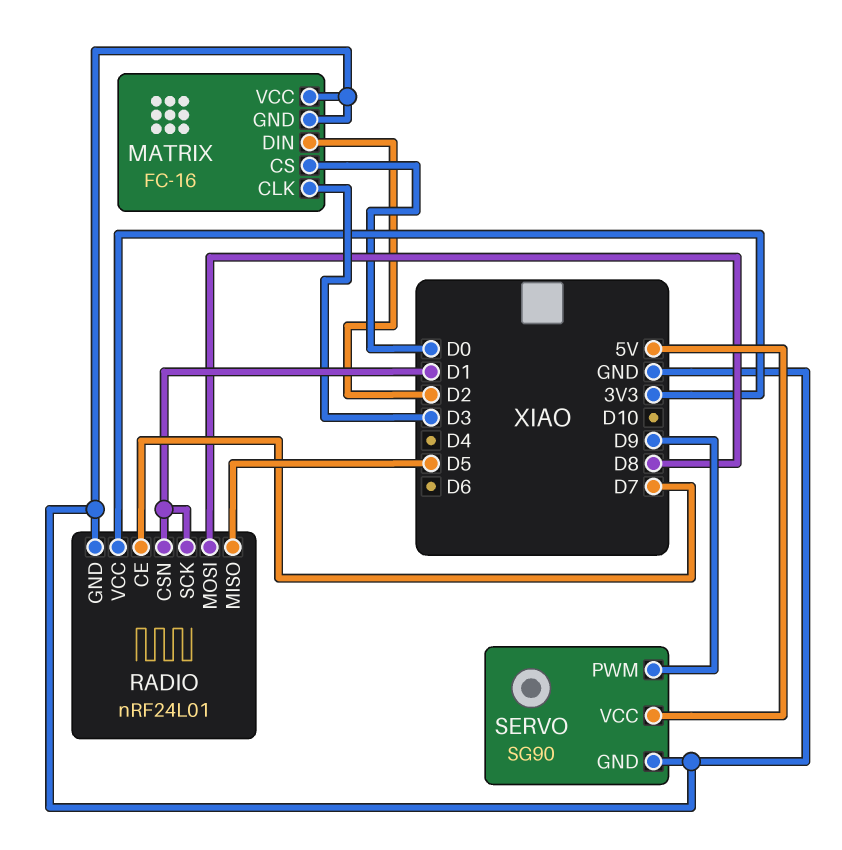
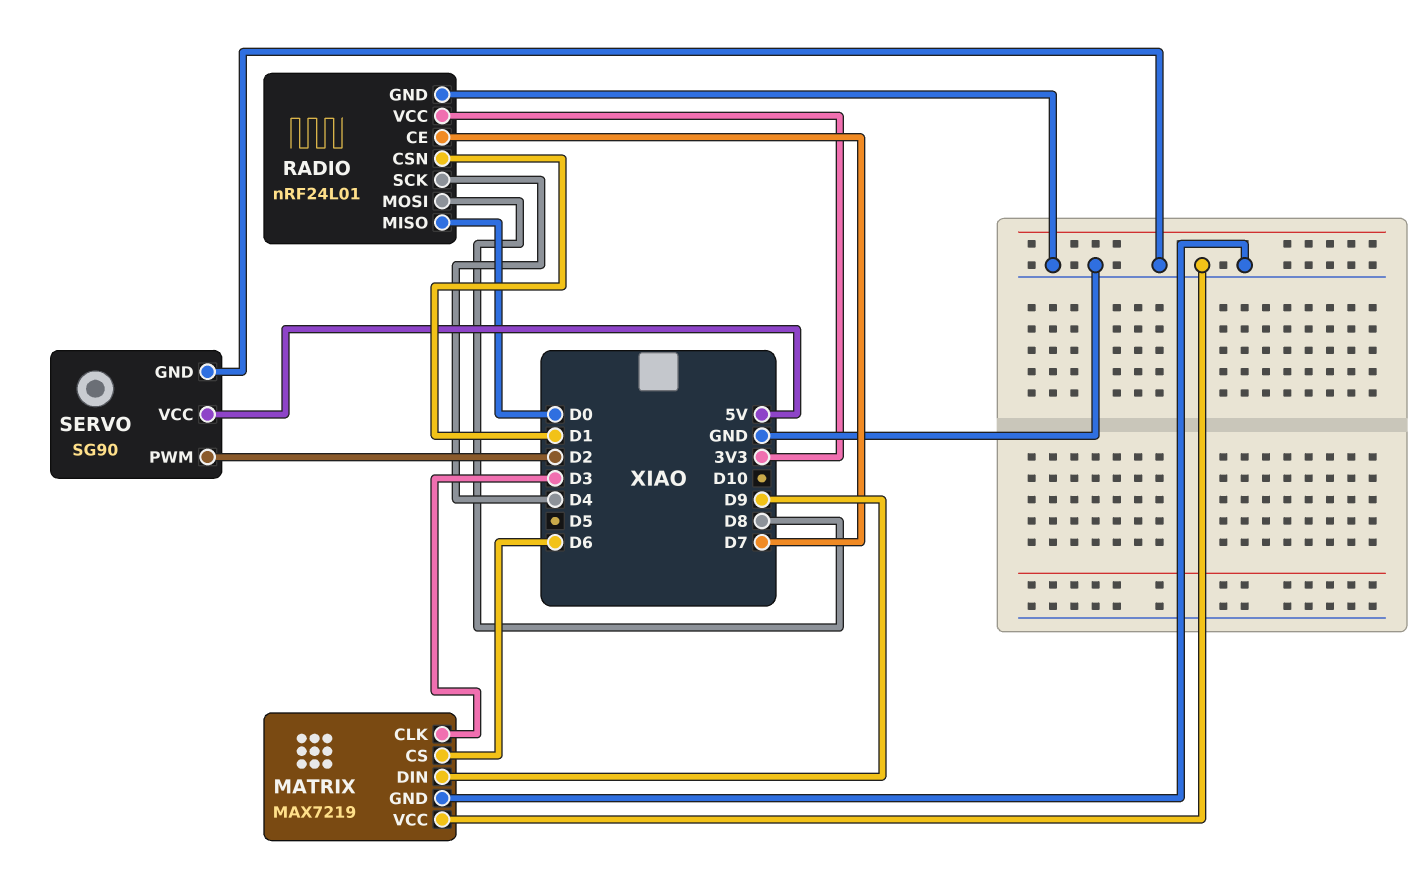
MATRIX: FC-16 -> MAX7219
MATRIX pin CS: D0 -> D6
MATRIX pin DIN: D2 -> D9
RADIO pin MISO: D5 -> D0
RADIO pin SCK: D1 -> D4
SERVO pin PWM: D9 -> D2

